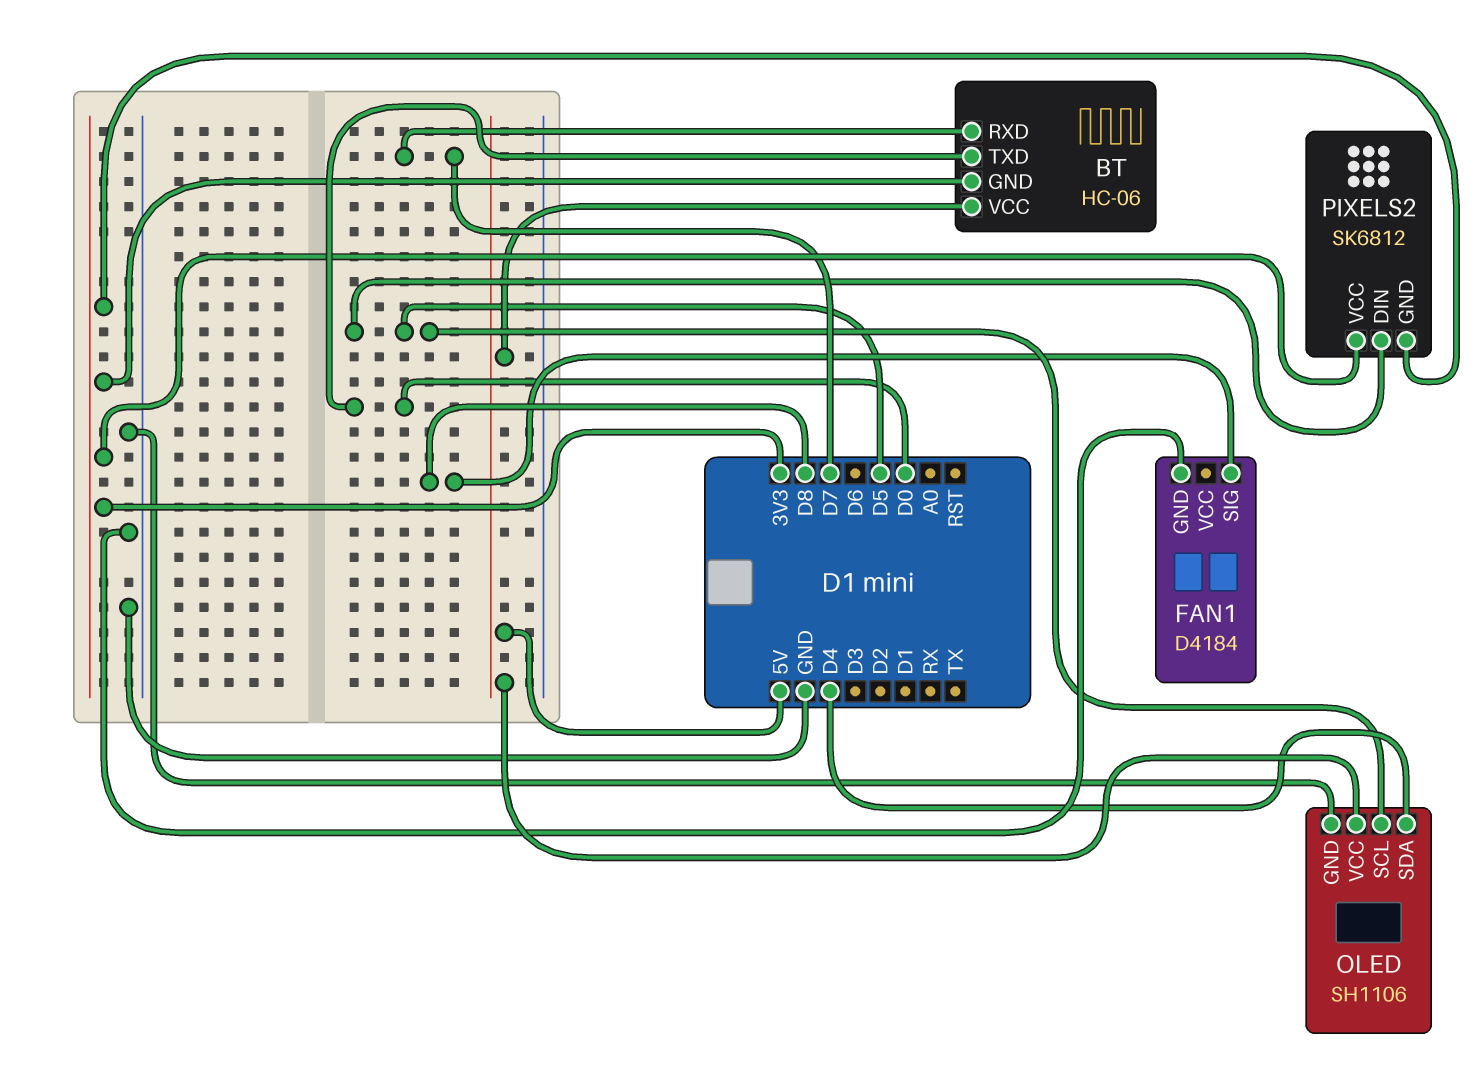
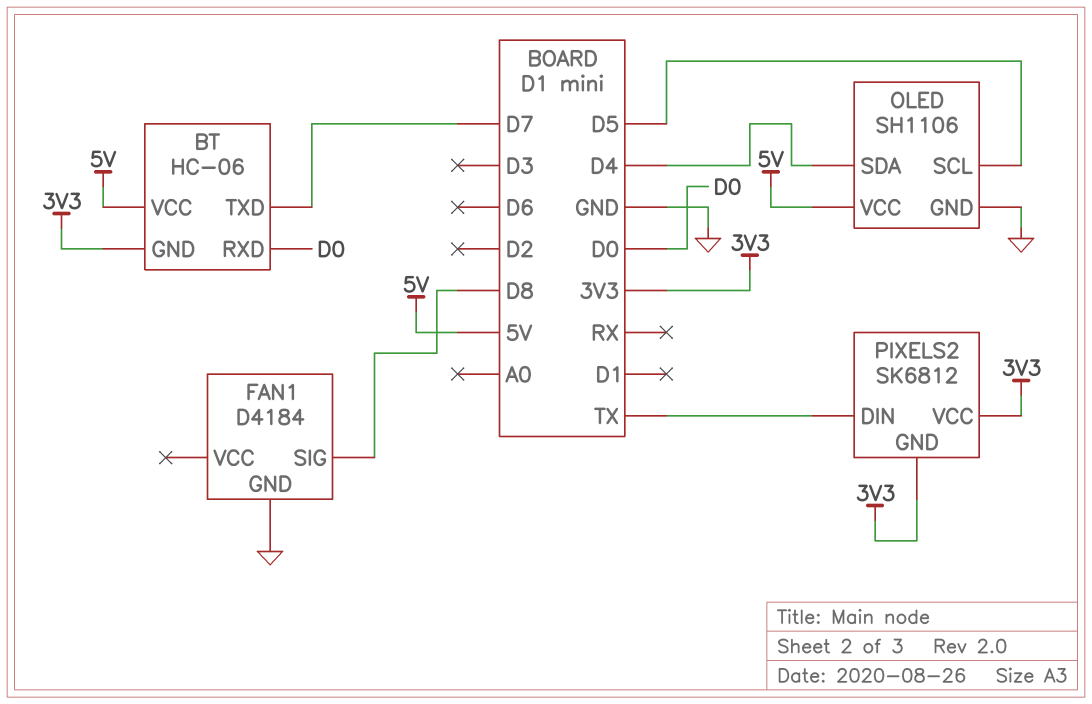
BT pin RXD: D7 -> D0
BT pin TXD: D0 -> D7
PIXELS2 pin DIN: D5 -> TX

